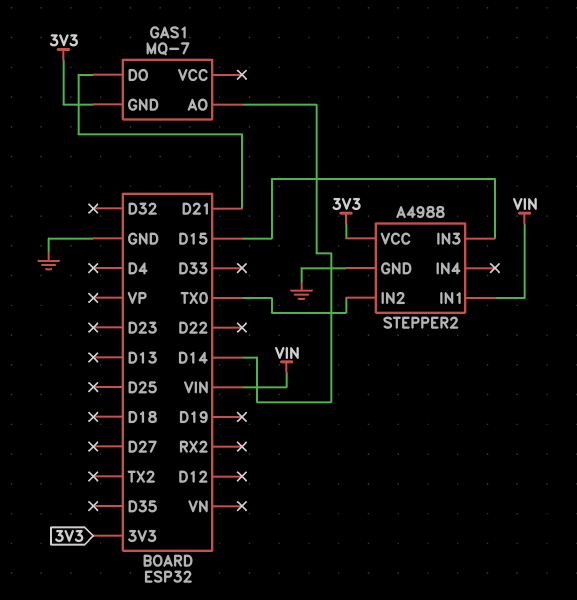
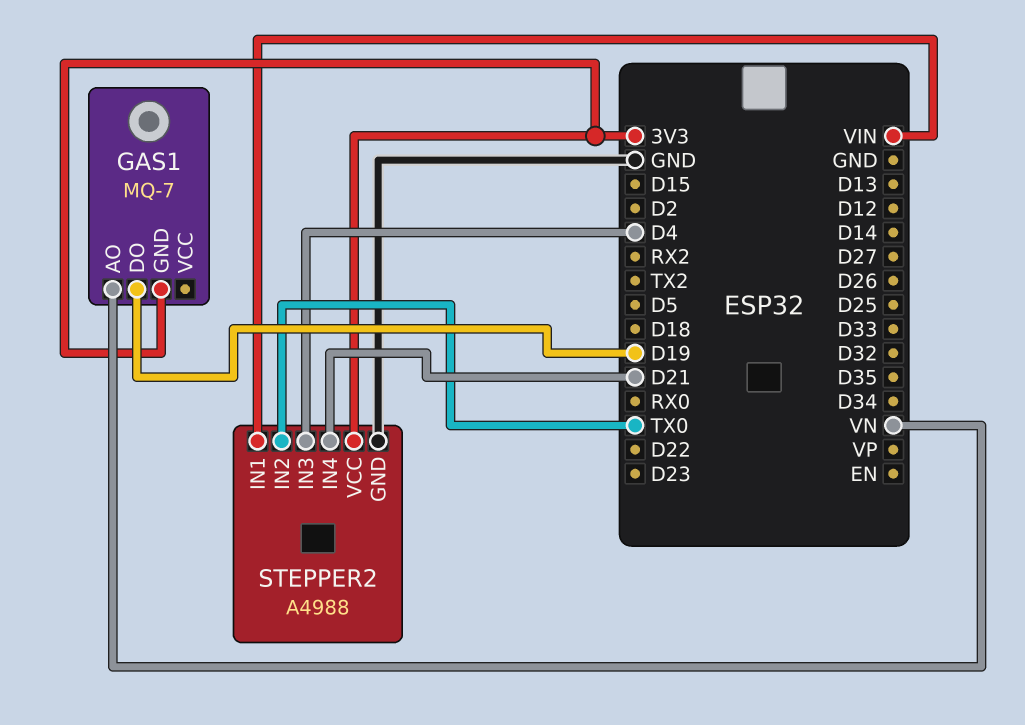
GAS1 pin AO: D14 -> VN
GAS1 pin DO: D21 -> D19
STEPPER2 pin IN3: D15 -> D4
STEPPER2 pin IN4: none -> D21

